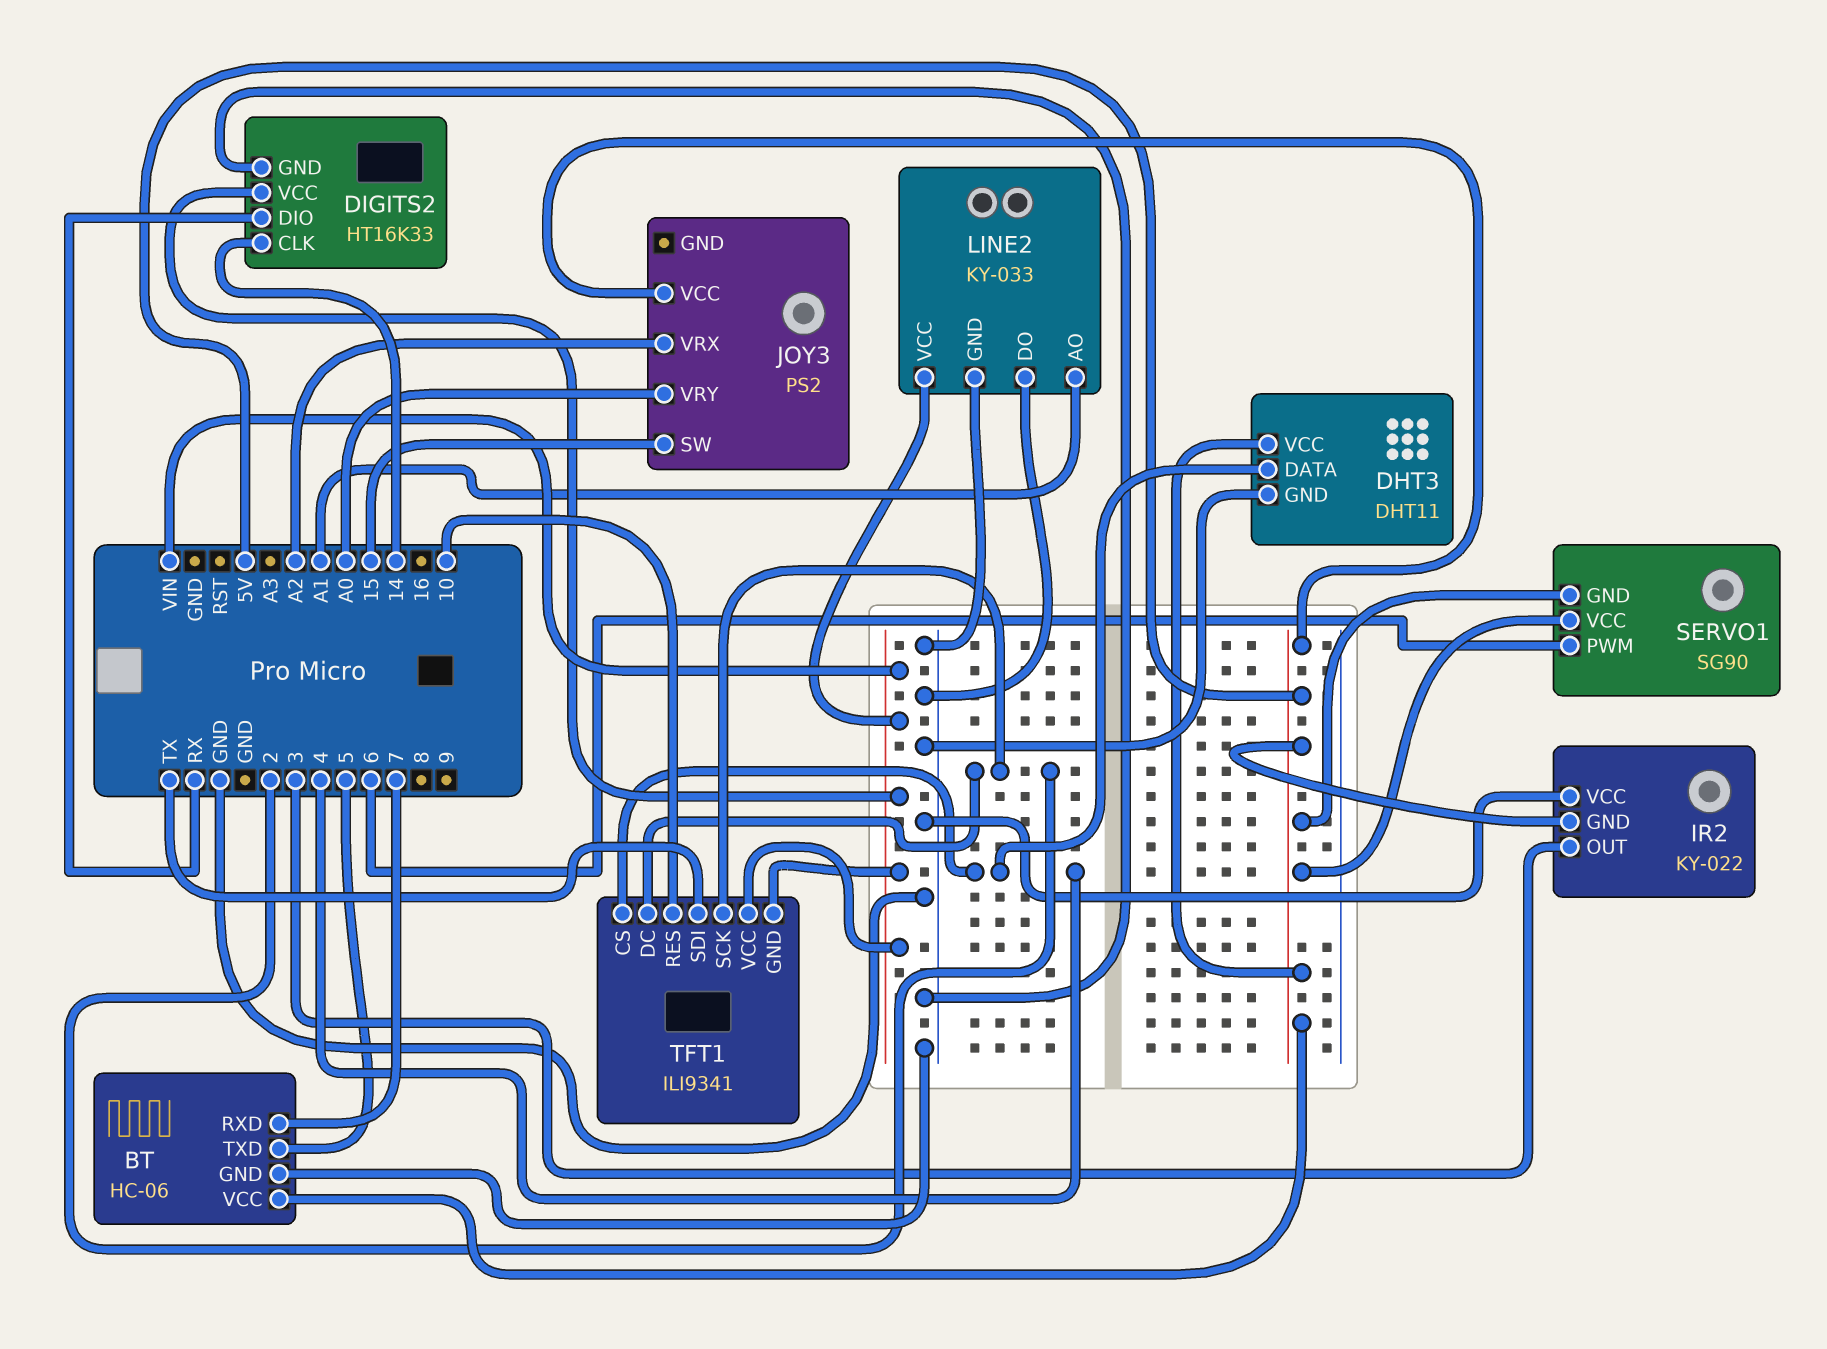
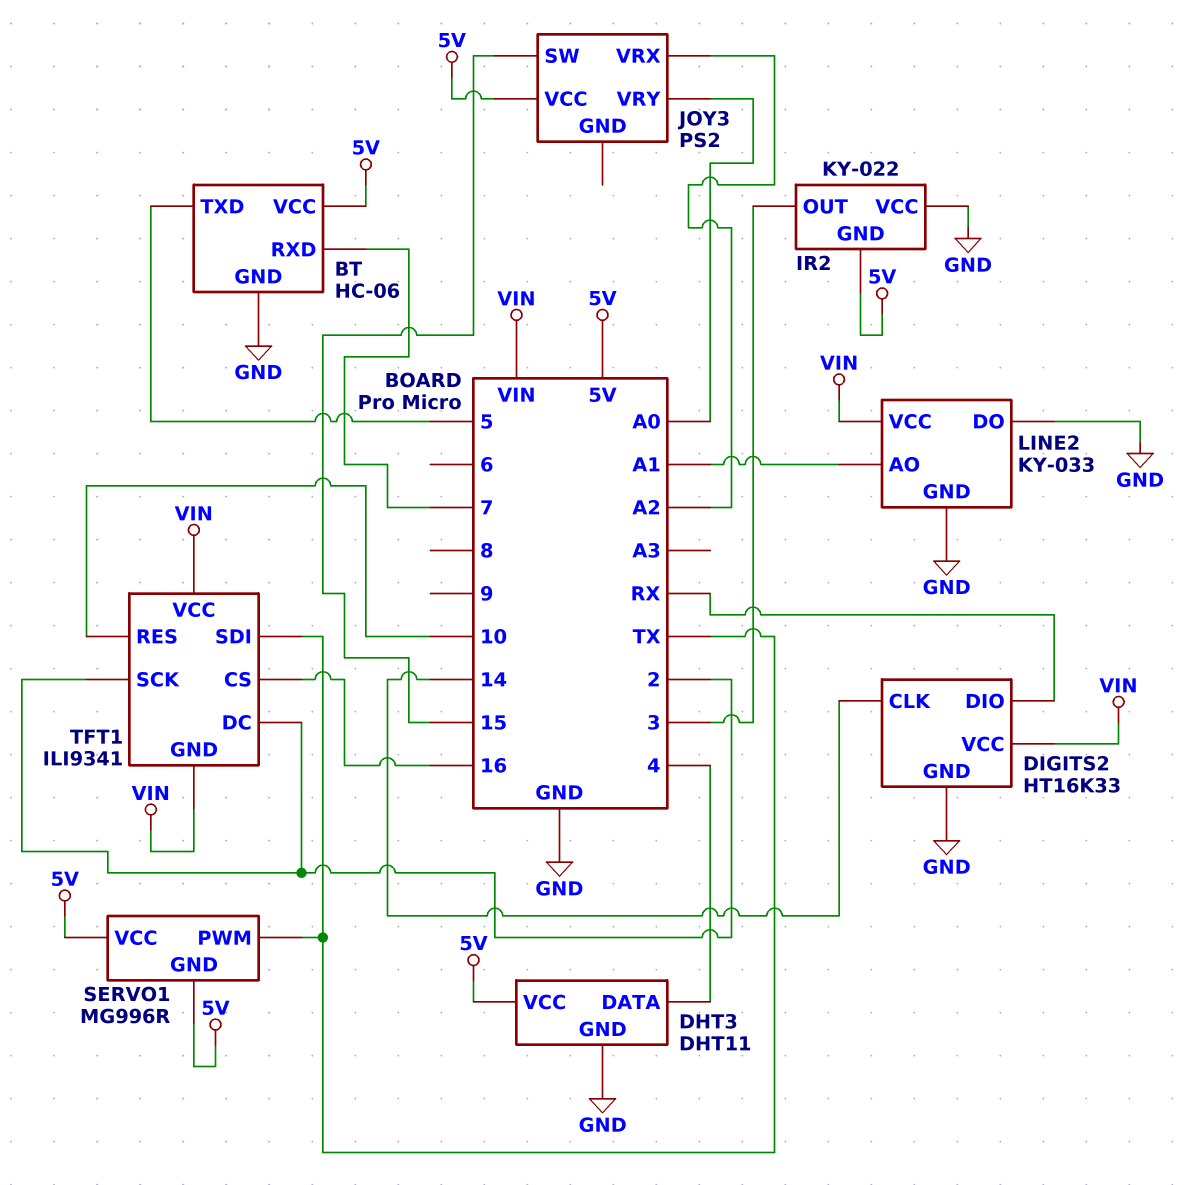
SERVO1: SG90 -> MG996R
SERVO1 pin PWM: 6 -> TX
TFT1 pin CS: 4 -> 16

